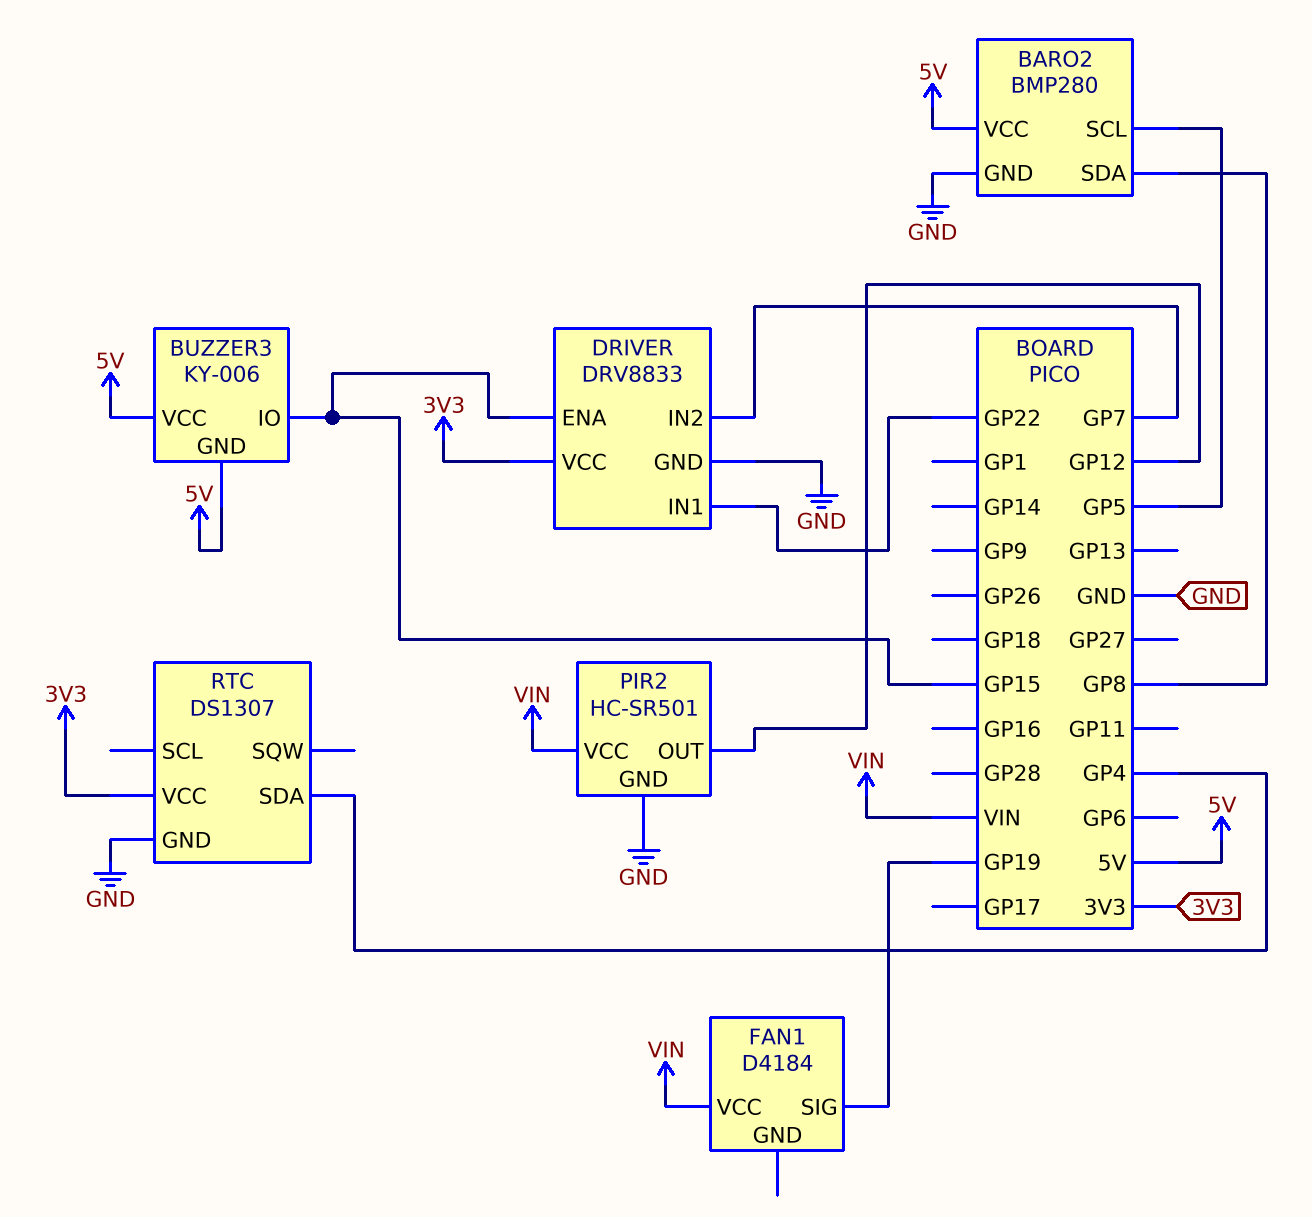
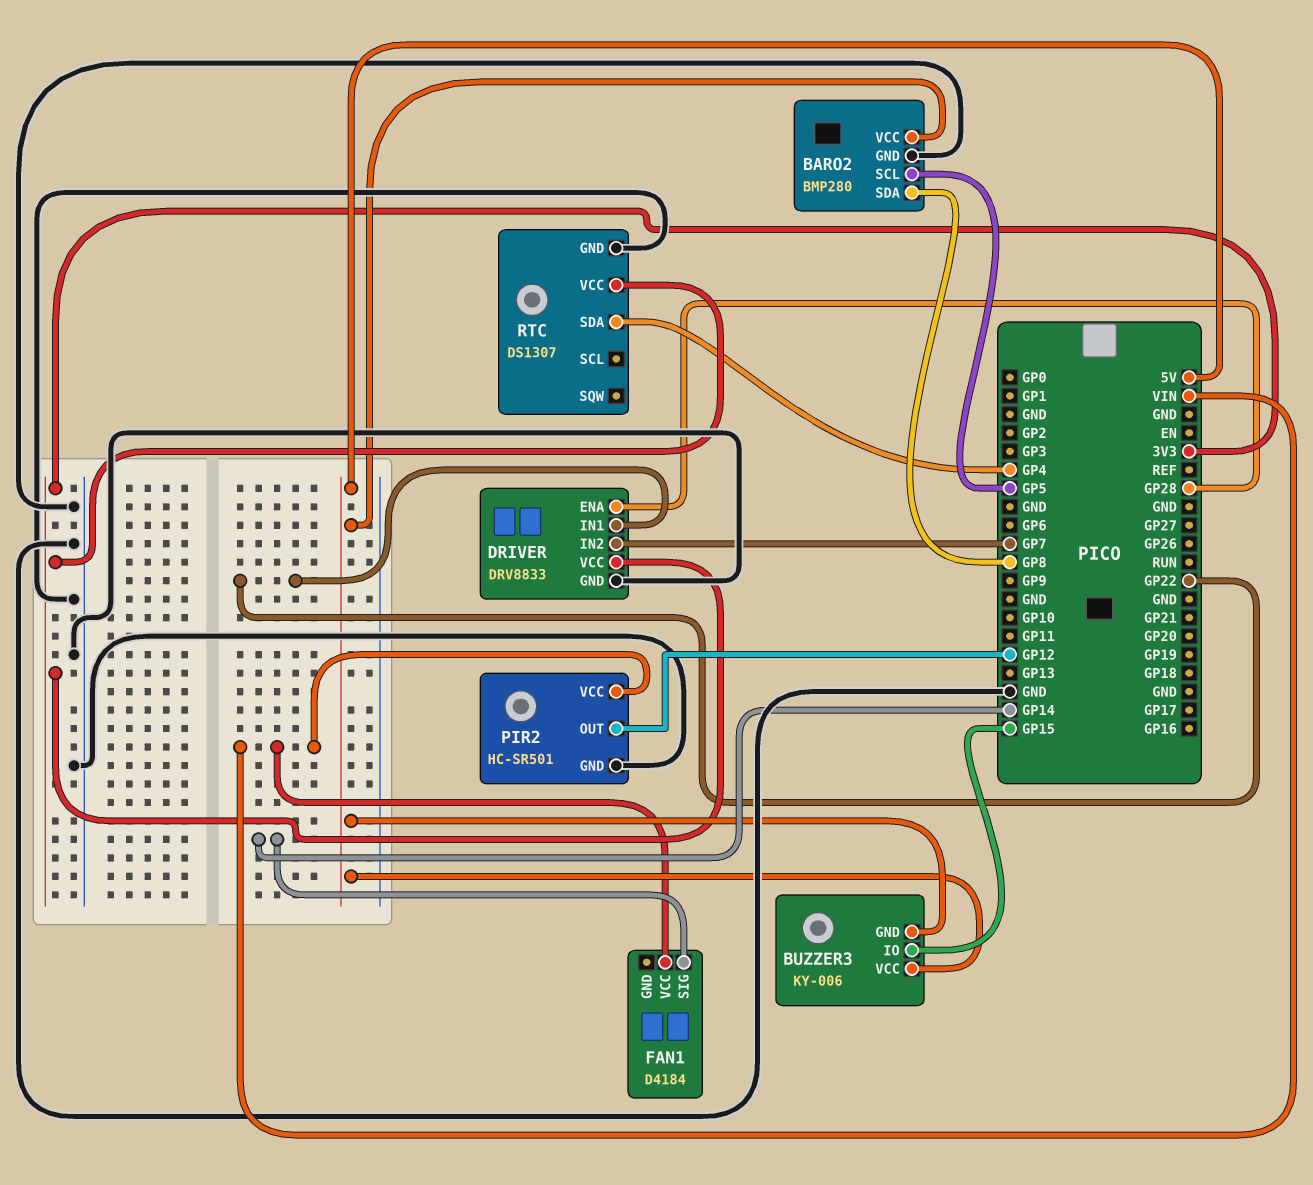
DRIVER pin ENA: GP15 -> GP28
FAN1 pin SIG: GP19 -> GP14

